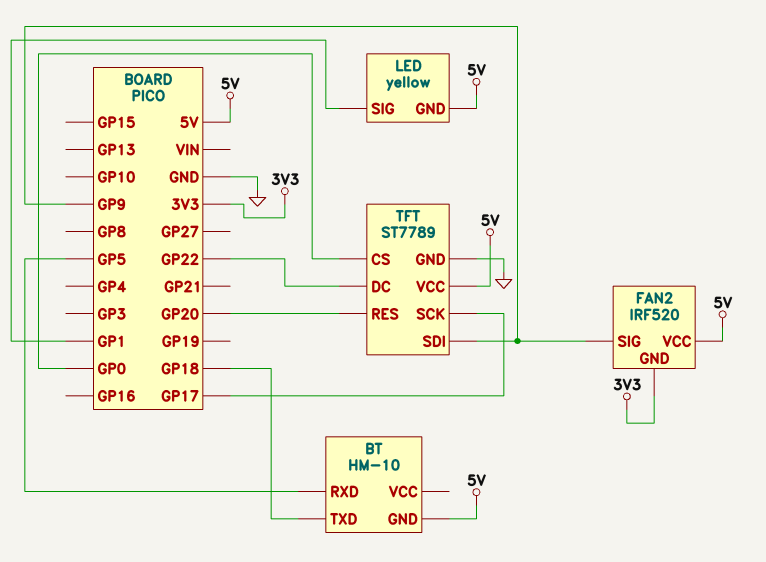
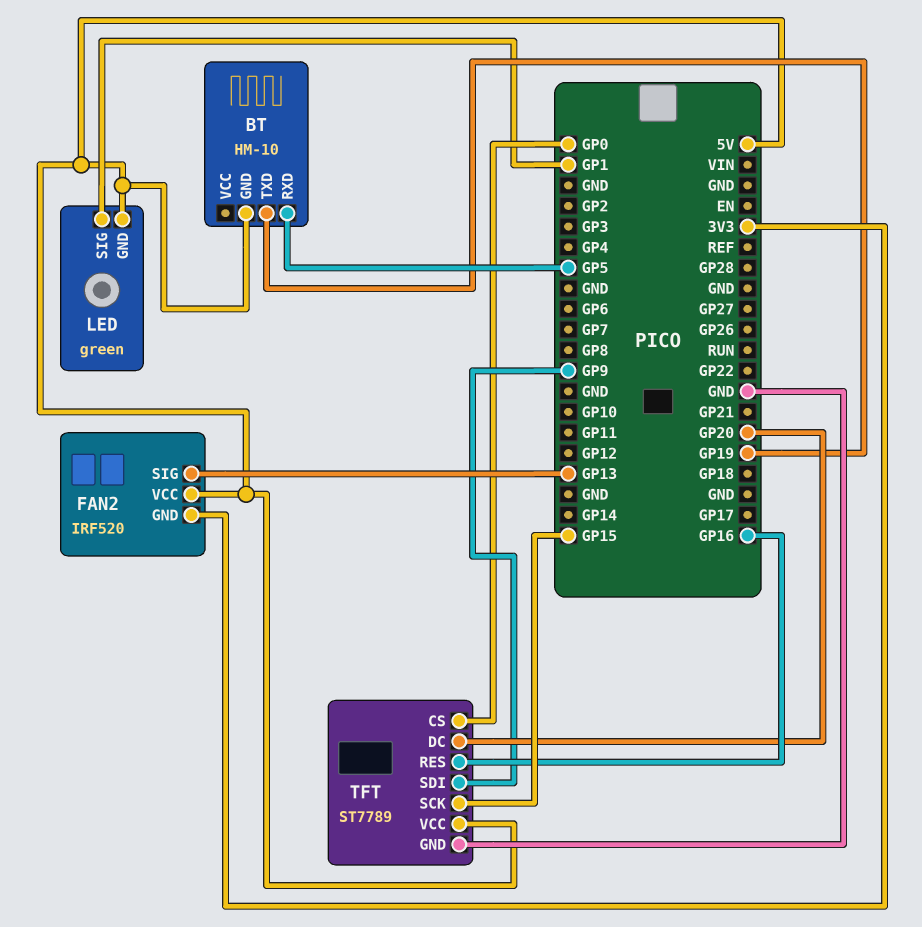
BT pin TXD: GP18 -> GP19
FAN2 pin SIG: GP9 -> GP13
LED: yellow -> green
TFT pin DC: GP22 -> GP20
TFT pin RES: GP20 -> GP16
TFT pin SCK: GP17 -> GP15

